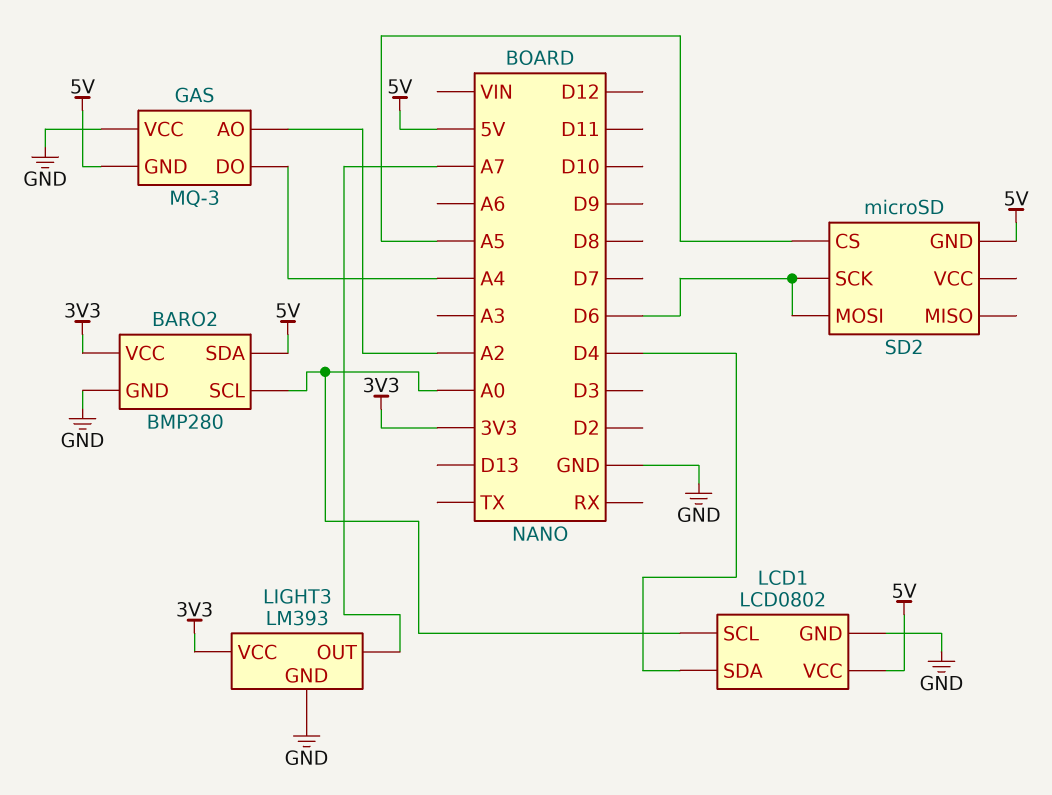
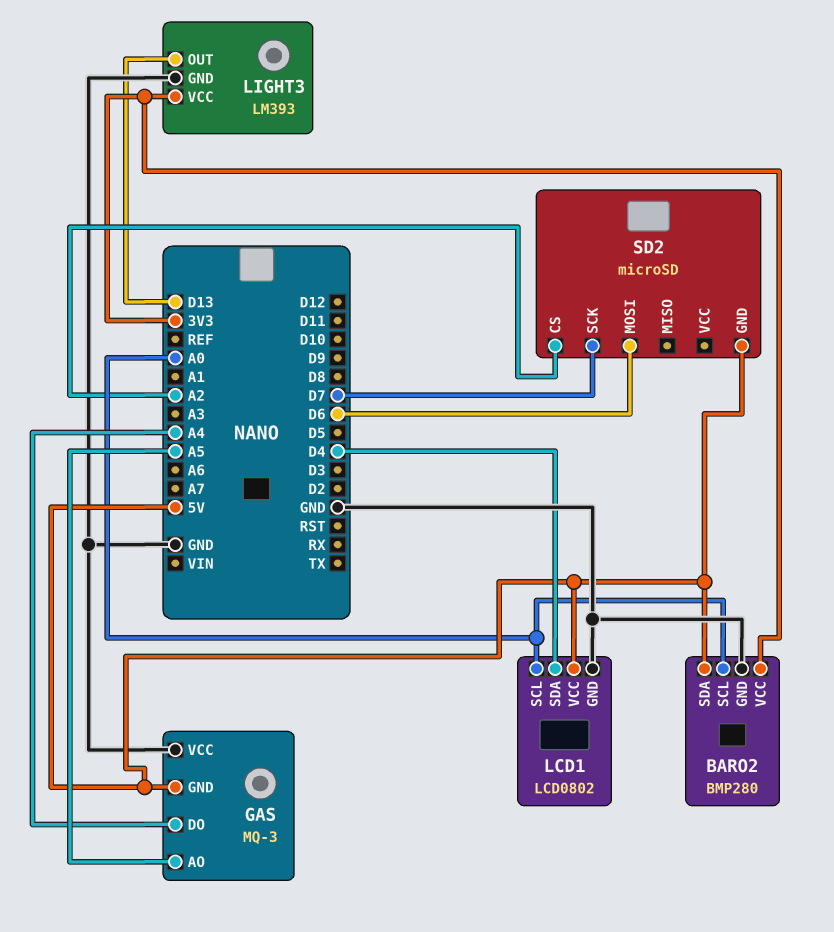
GAS pin AO: A2 -> A5
LIGHT3 pin OUT: A7 -> D13
SD2 pin CS: A5 -> A2
SD2 pin SCK: D6 -> D7

